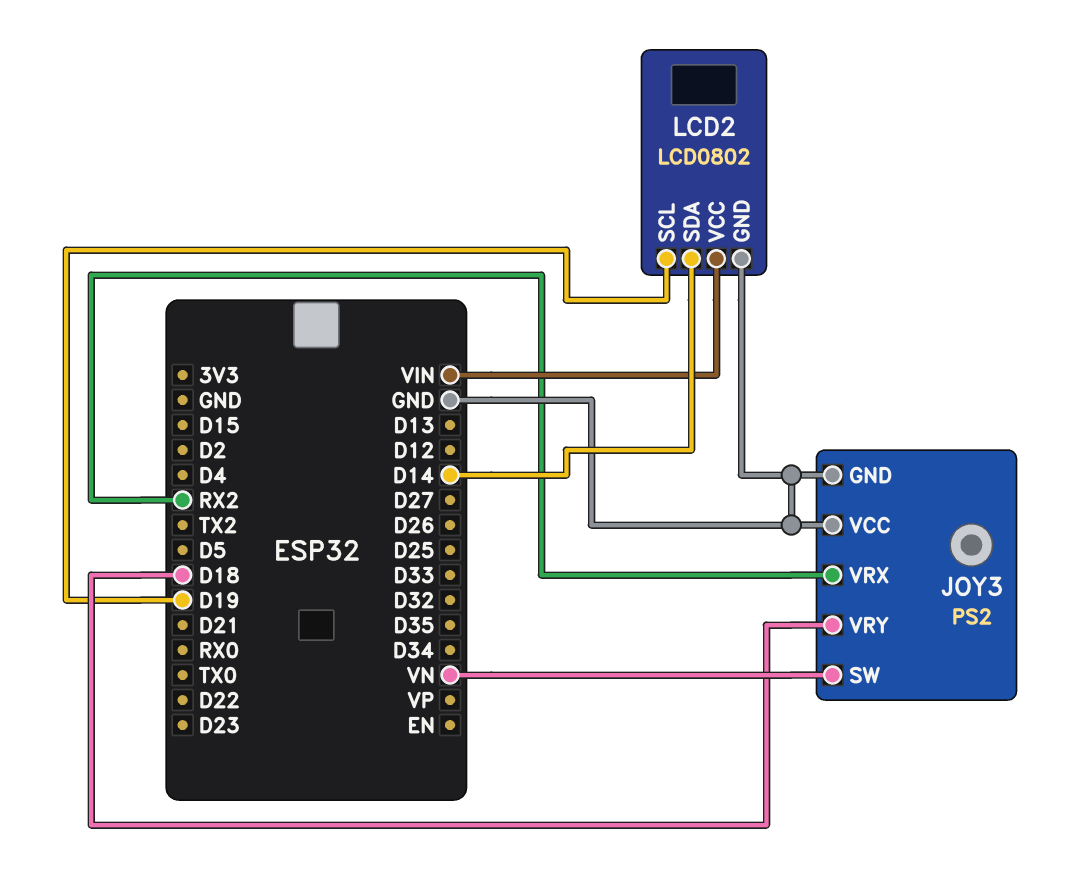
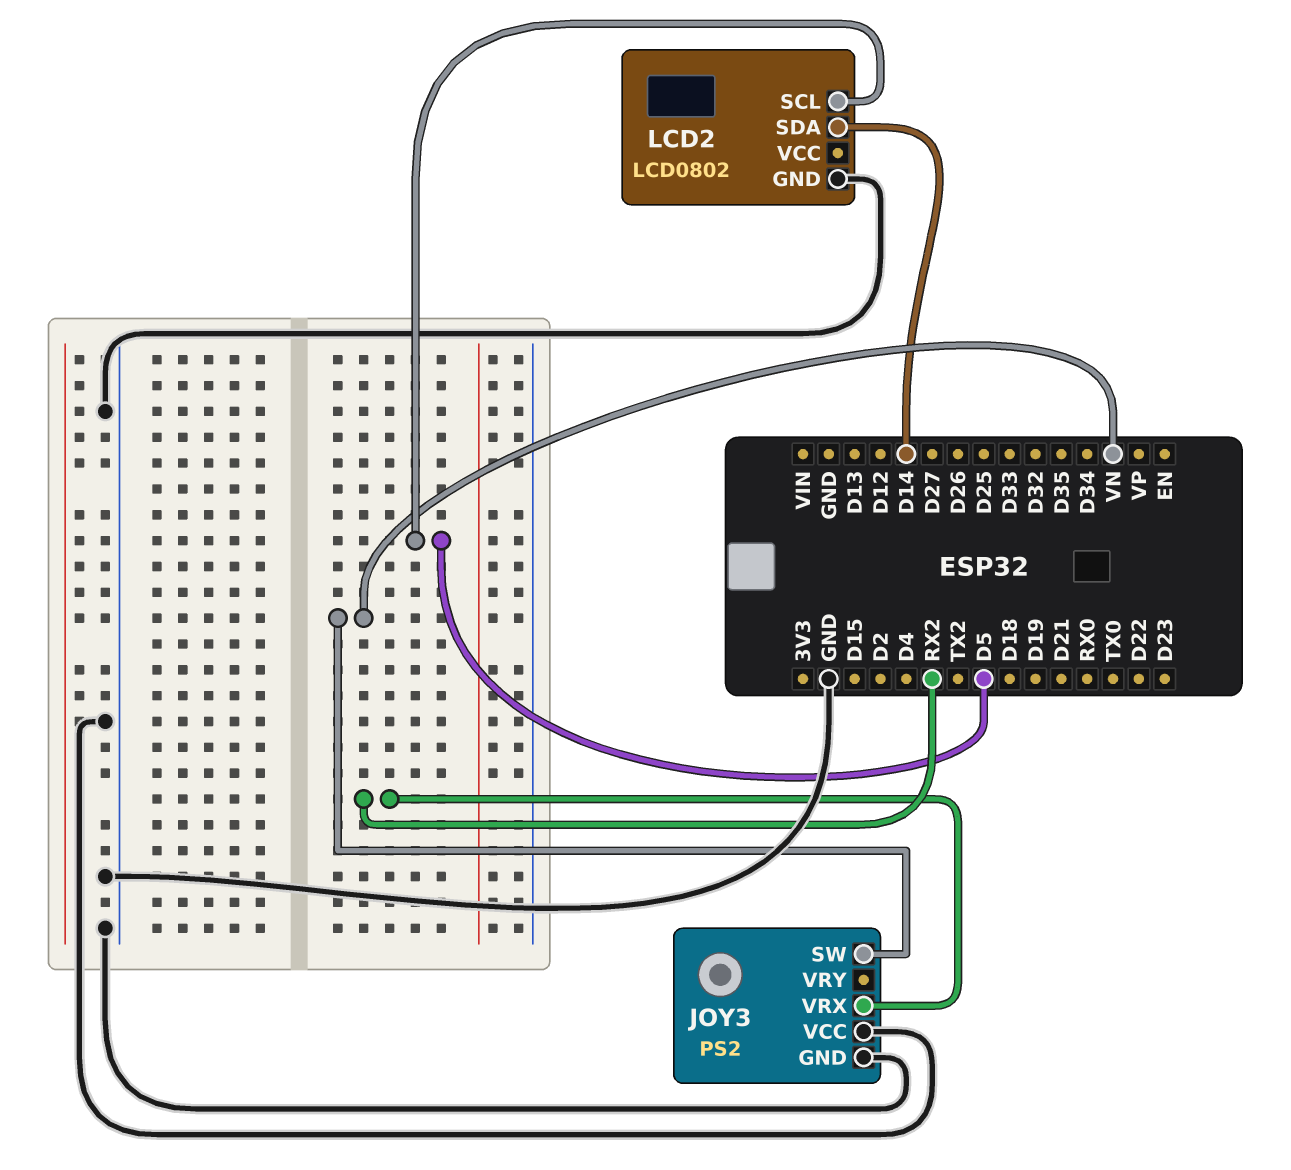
JOY3 pin VRY: D18 -> none
LCD2 pin SCL: D19 -> D5
LCD2 pin VCC: VIN -> none

